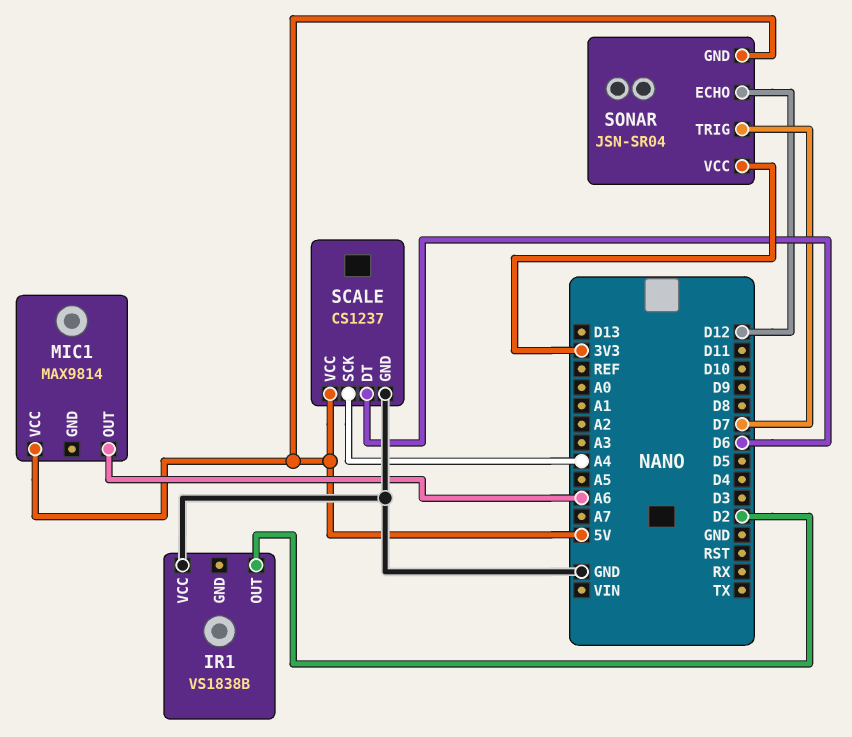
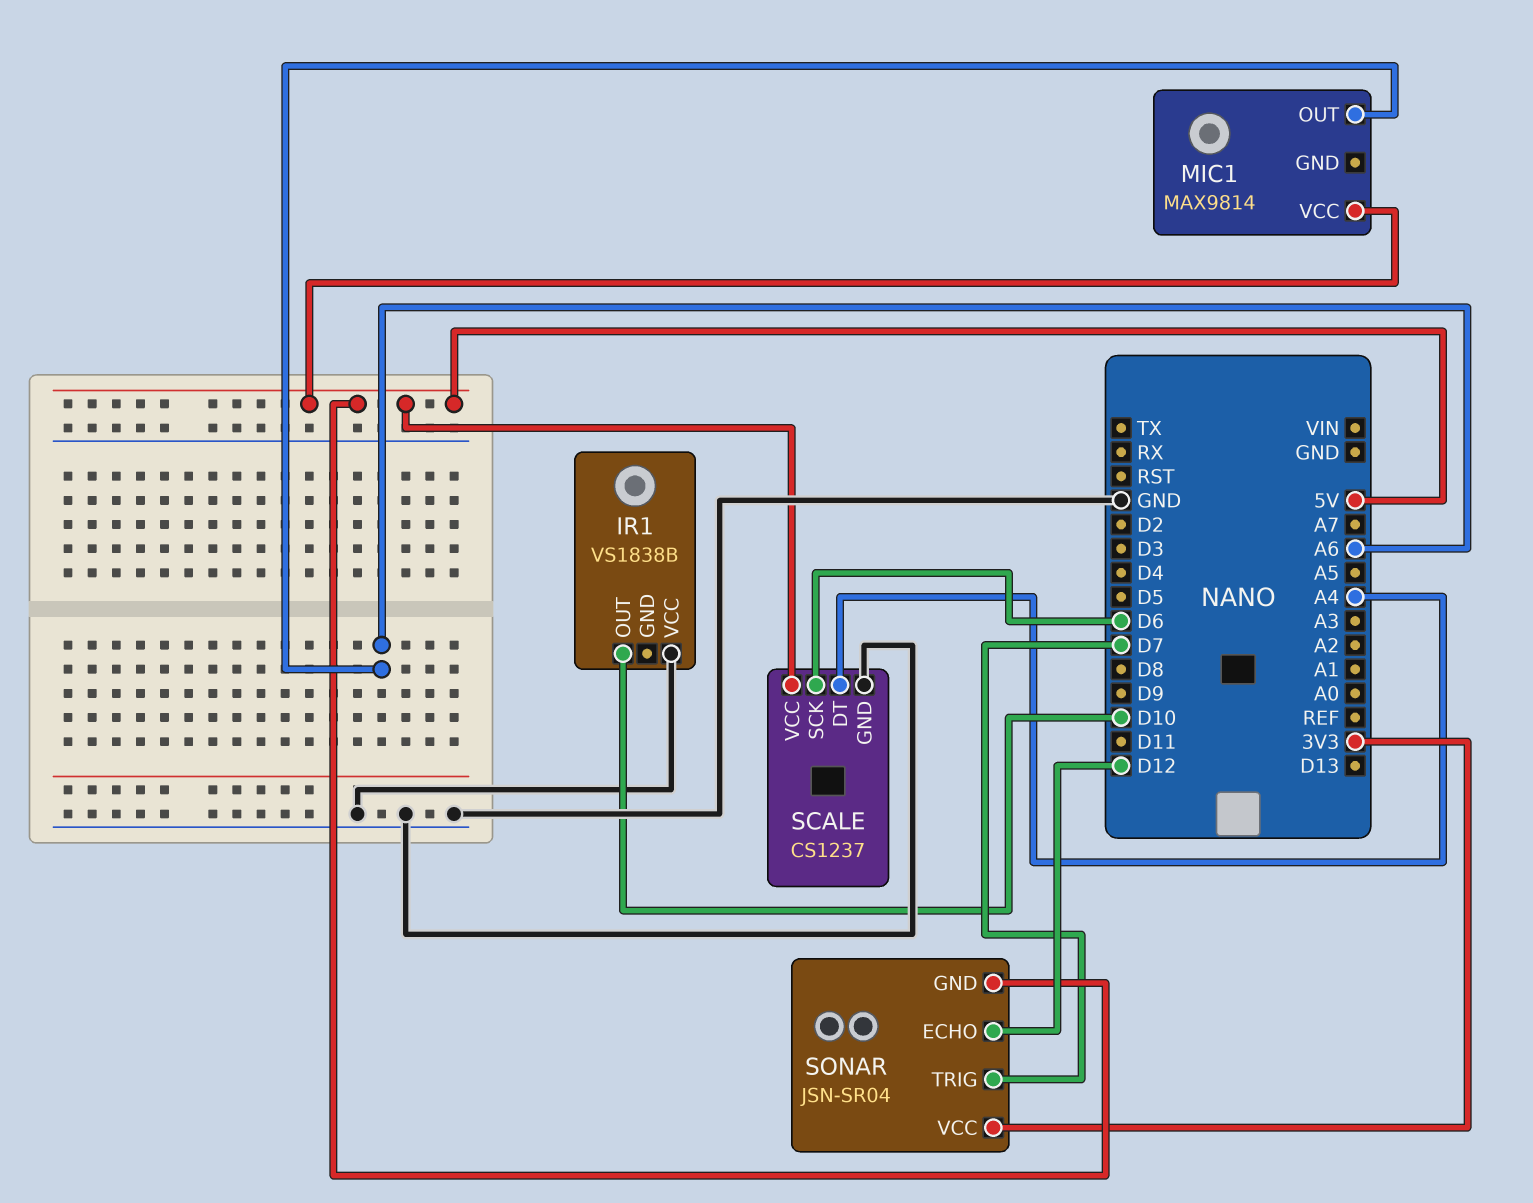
IR1 pin OUT: D2 -> D10
SCALE pin DT: D6 -> A4
SCALE pin SCK: A4 -> D6

